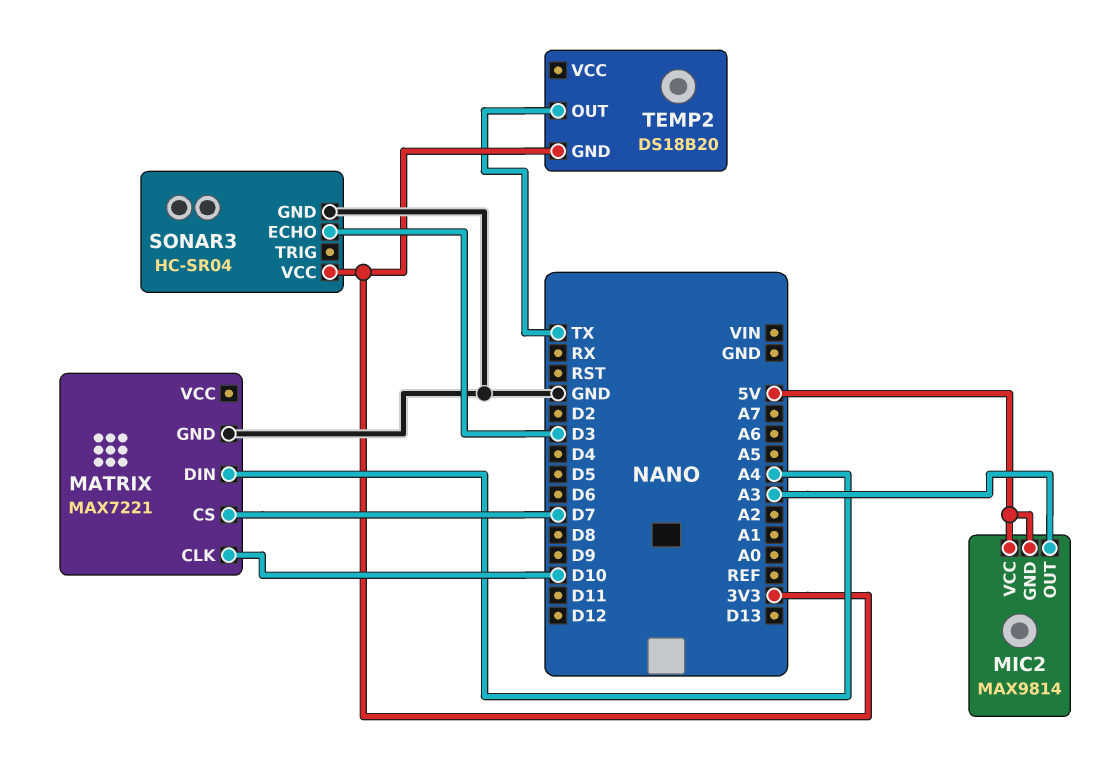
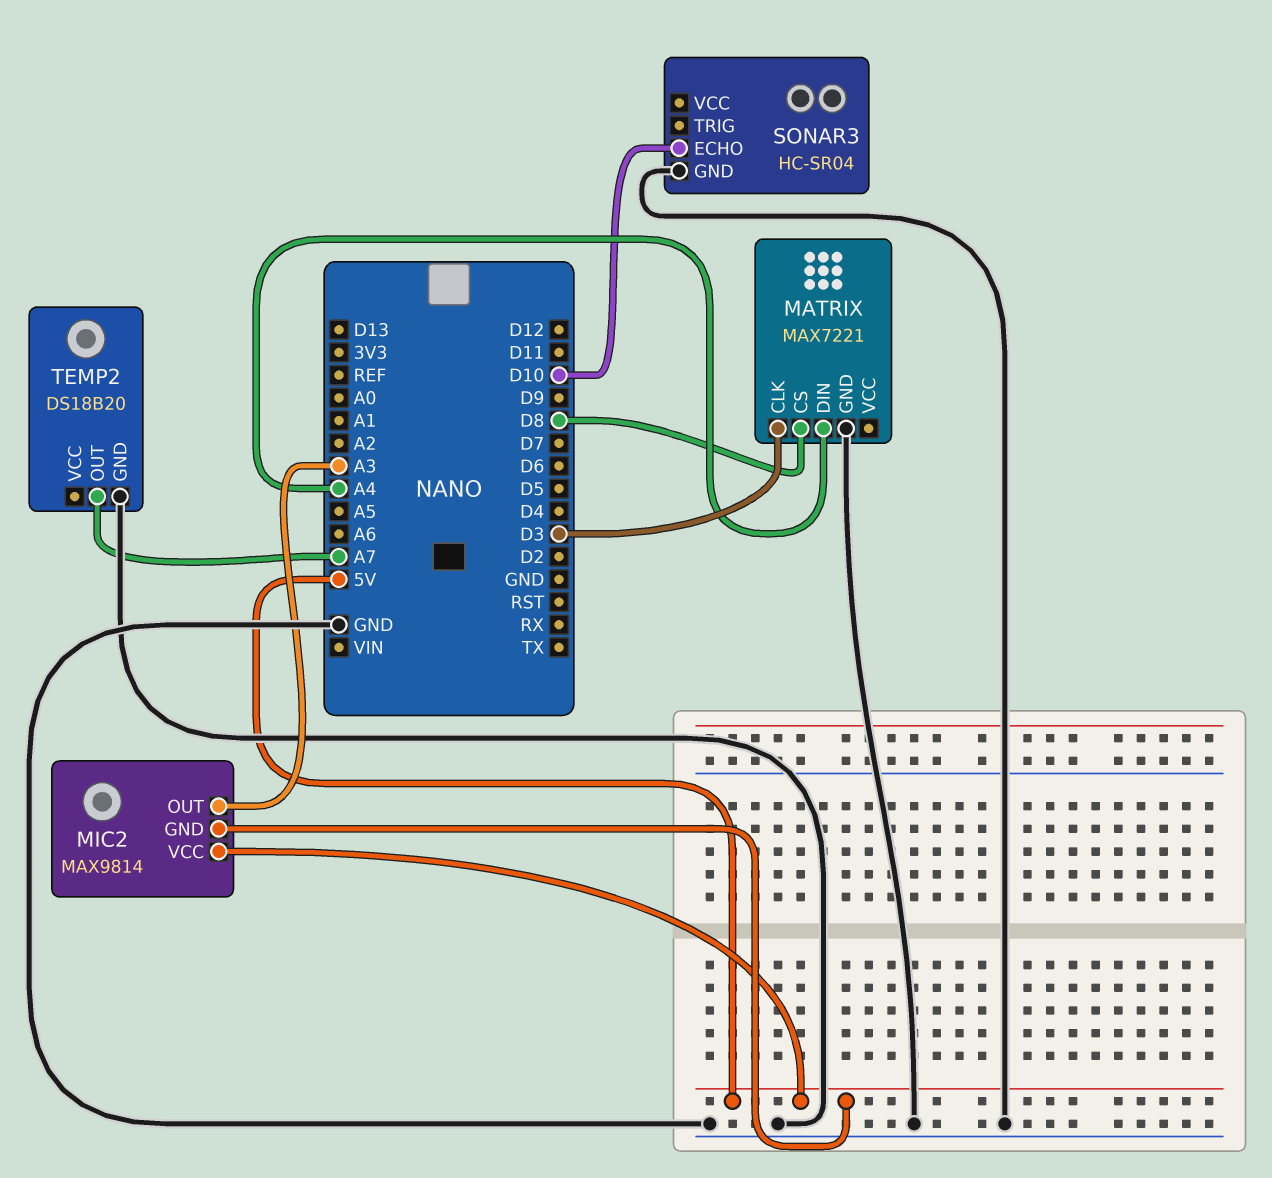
MATRIX pin CLK: D10 -> D3
MATRIX pin CS: D7 -> D8
SONAR3 pin ECHO: D3 -> D10
SONAR3 pin VCC: 3V3 -> none
TEMP2 pin GND: 3V3 -> GND
TEMP2 pin OUT: TX -> A7

